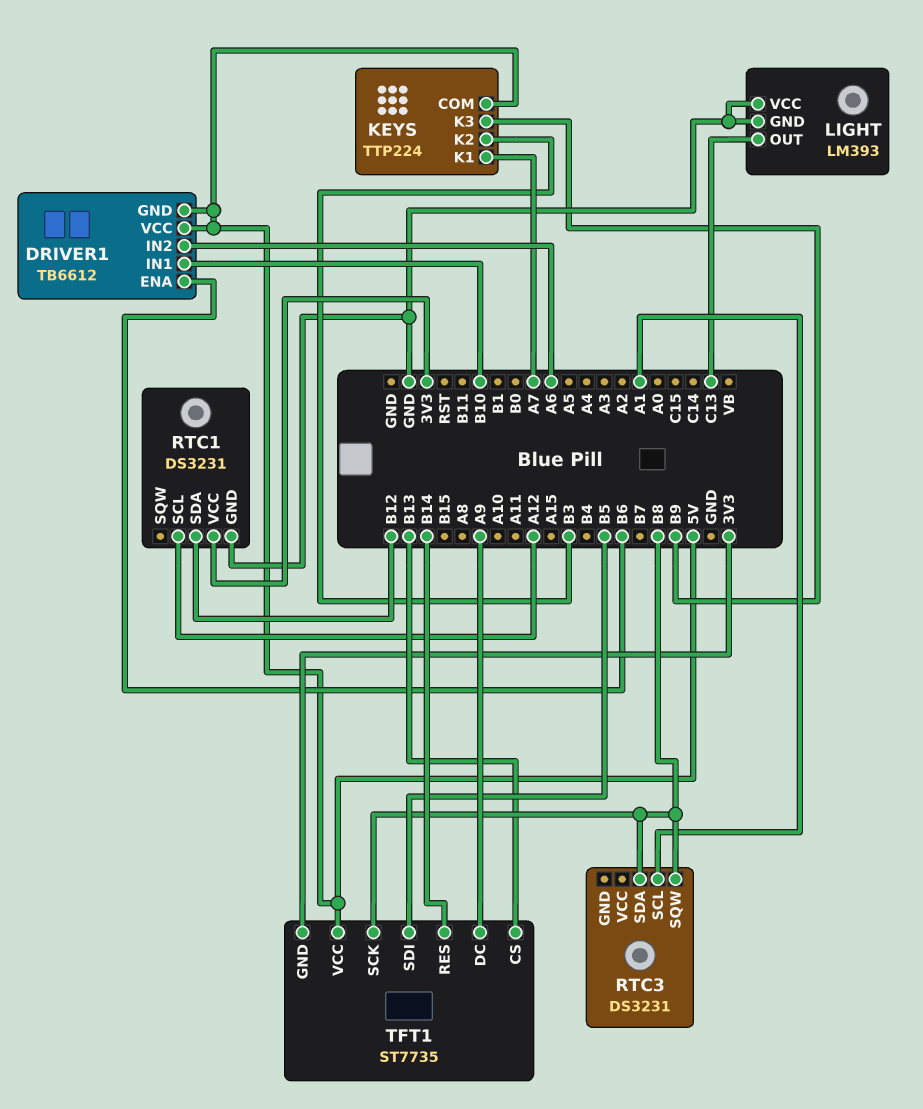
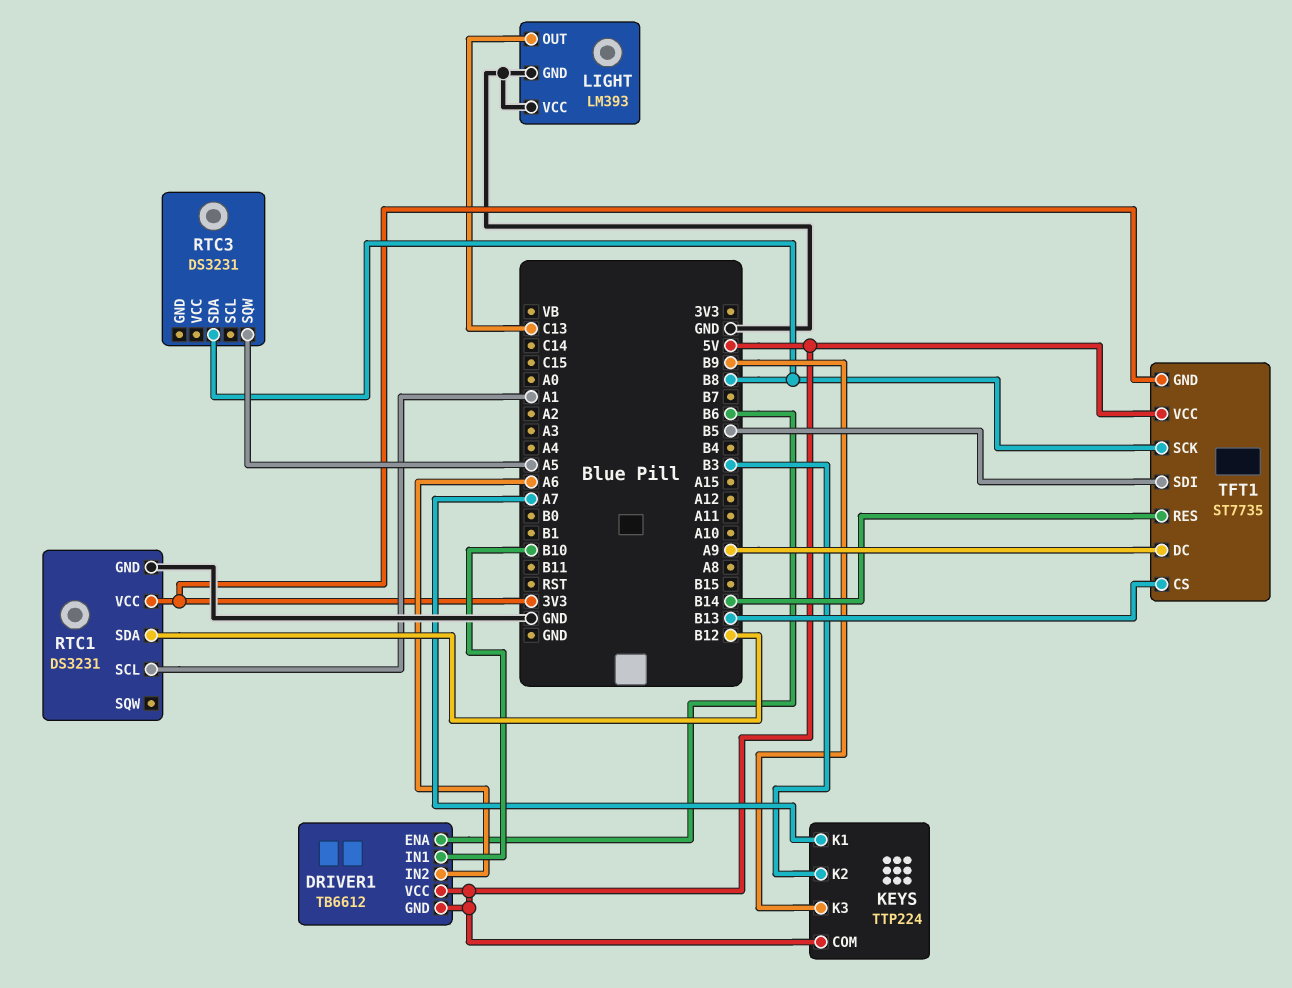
RTC1 pin SCL: A12 -> A1
RTC3 pin SCL: A1 -> none
RTC3 pin SQW: B8 -> A5

